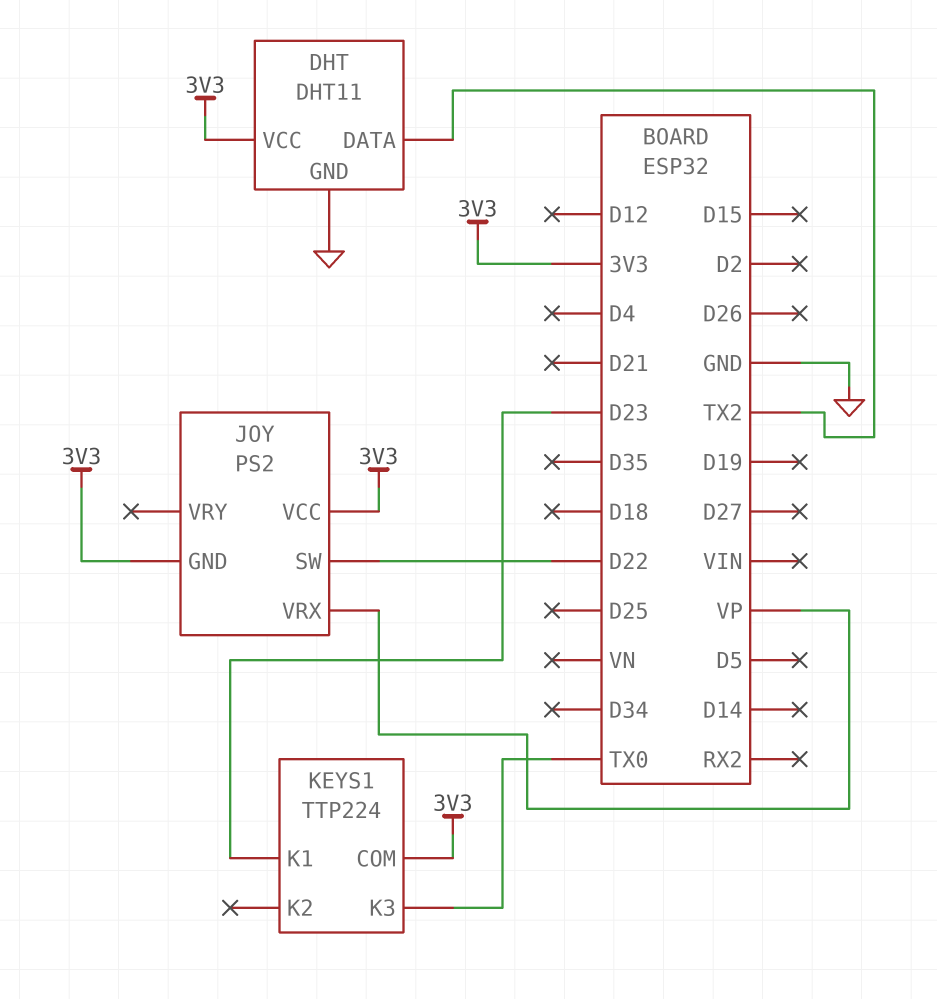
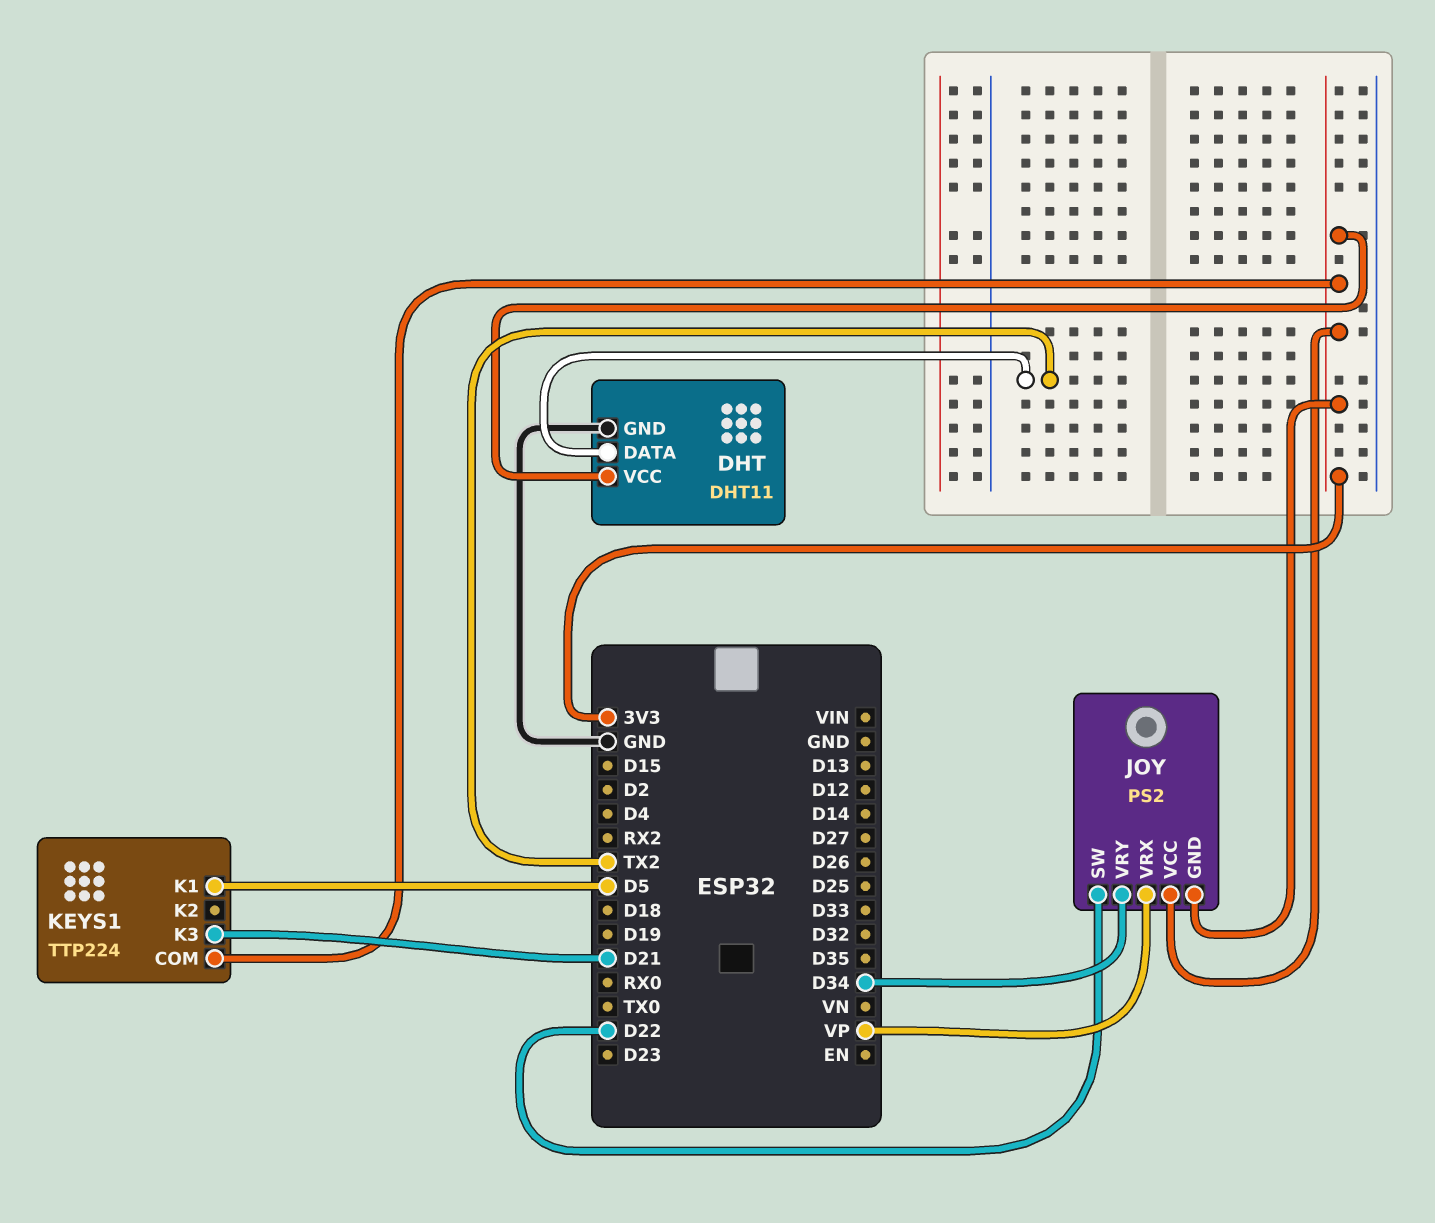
JOY pin VRY: none -> D34
KEYS1 pin K1: D23 -> D5
KEYS1 pin K3: TX0 -> D21

